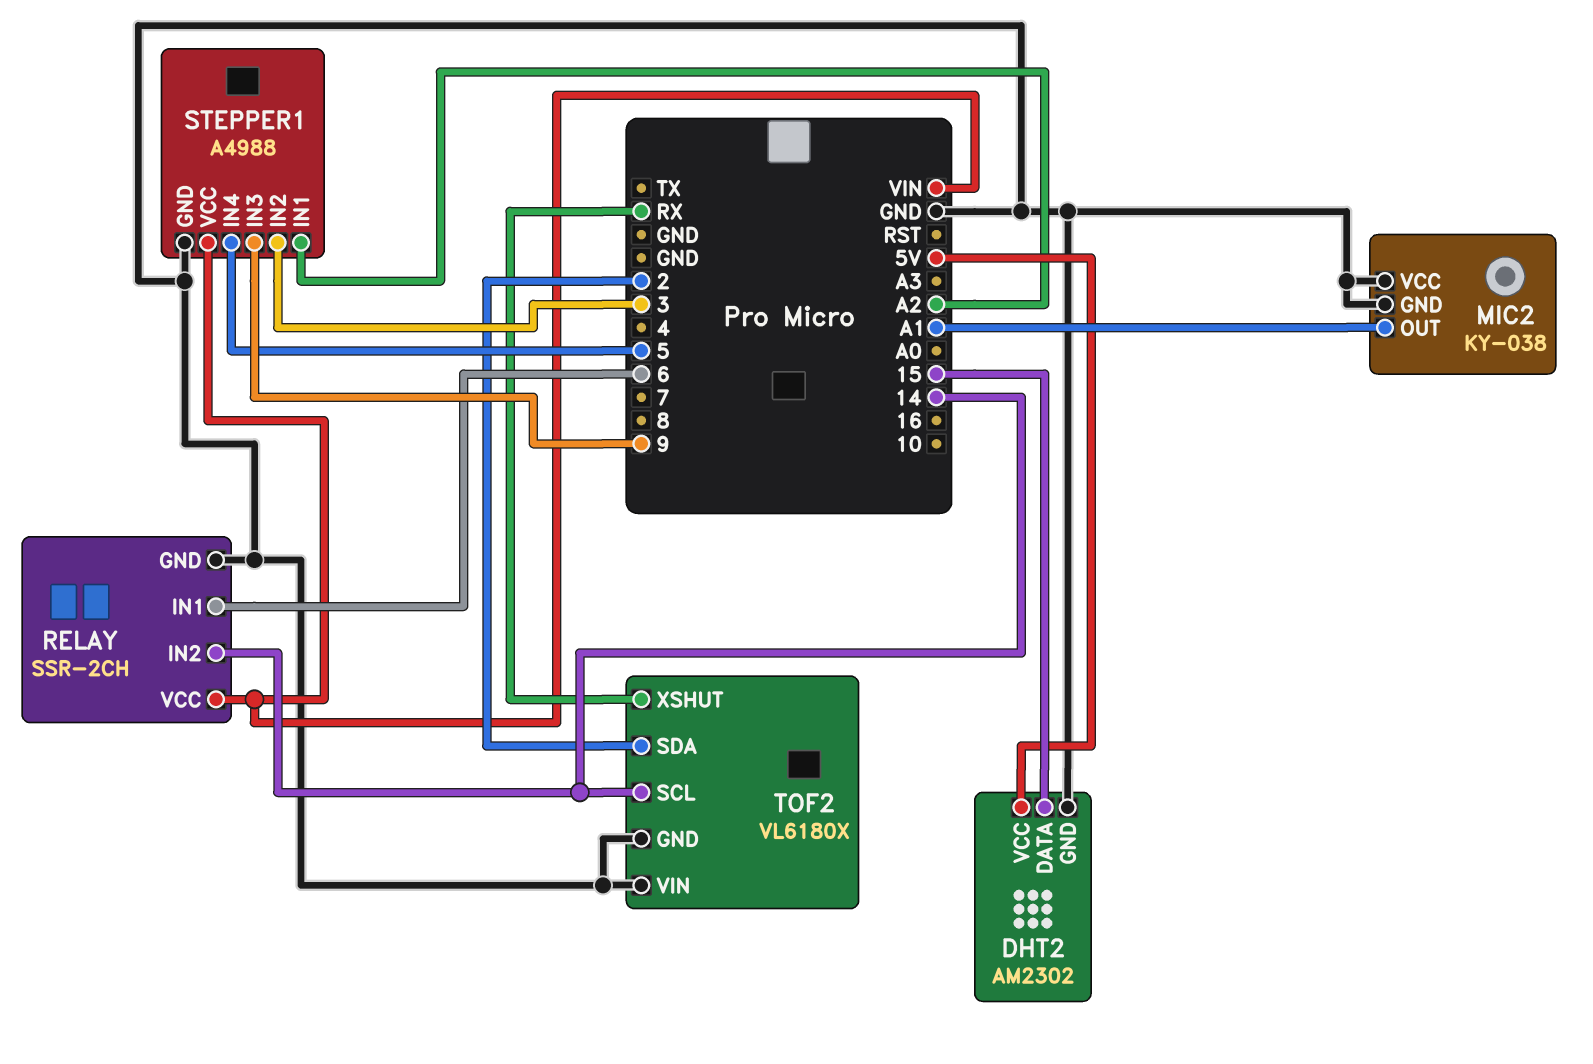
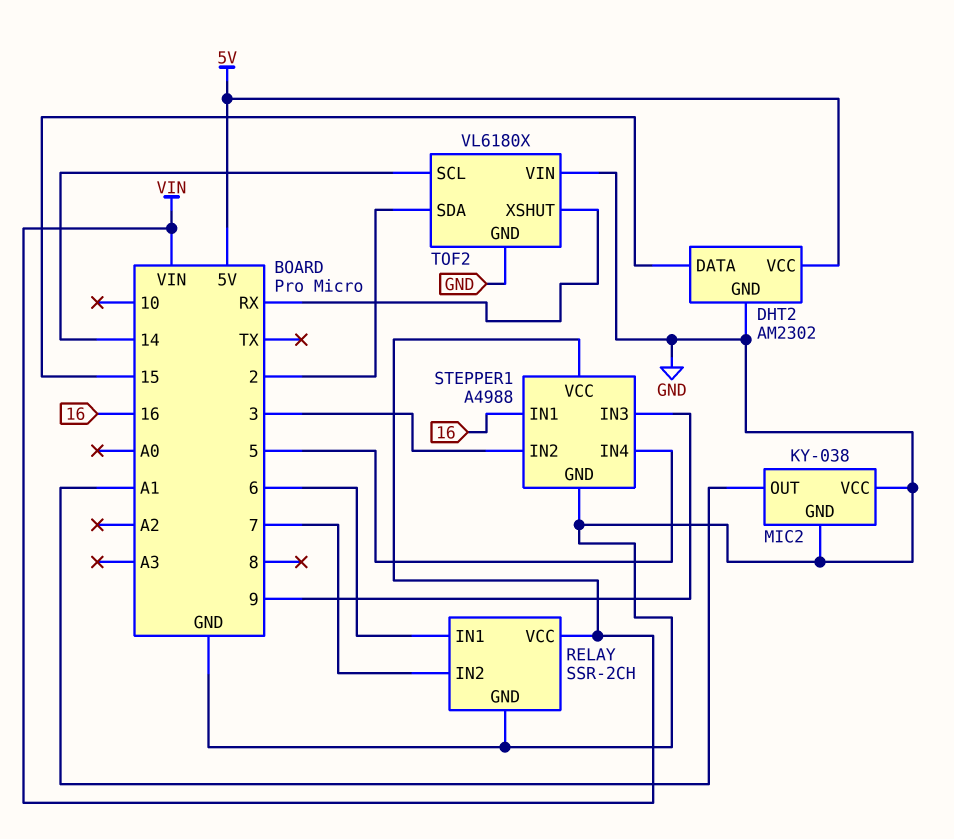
RELAY pin IN2: 14 -> 7
STEPPER1 pin IN1: A2 -> 16

